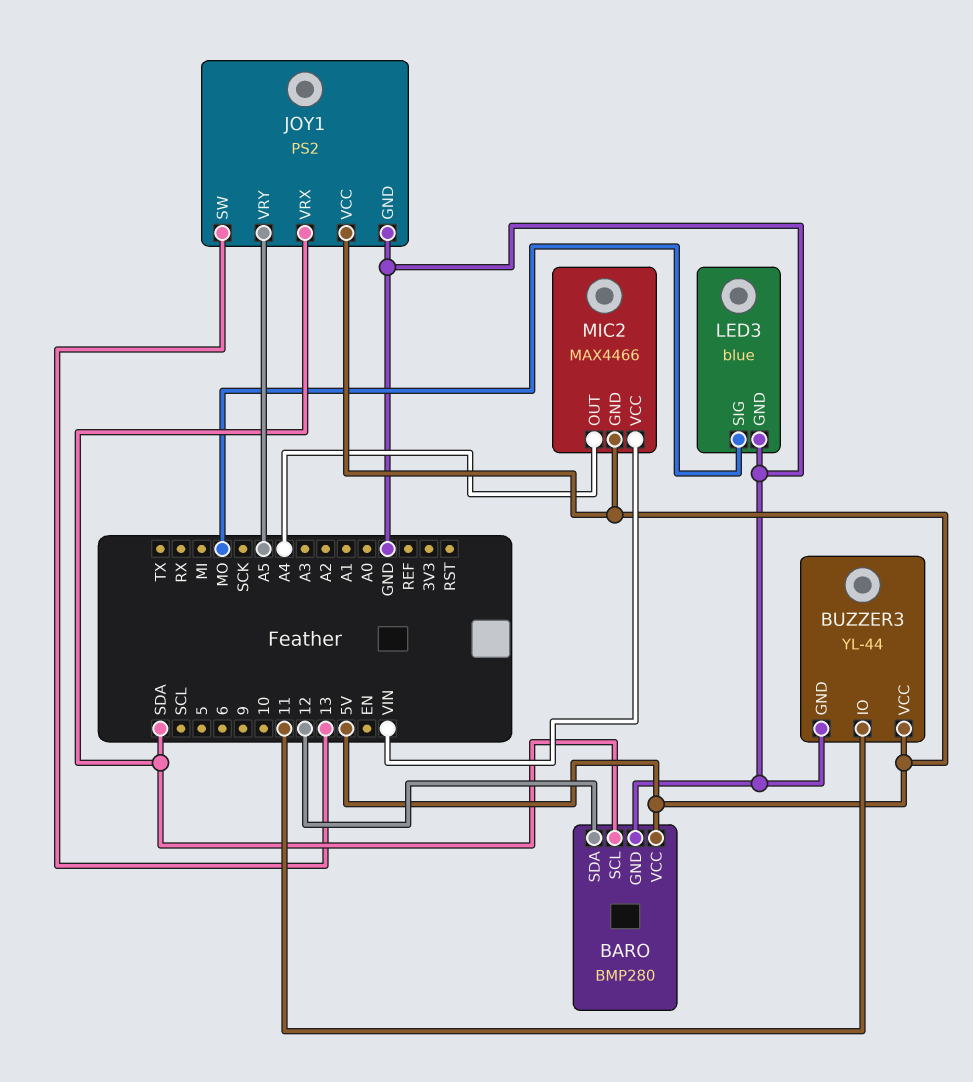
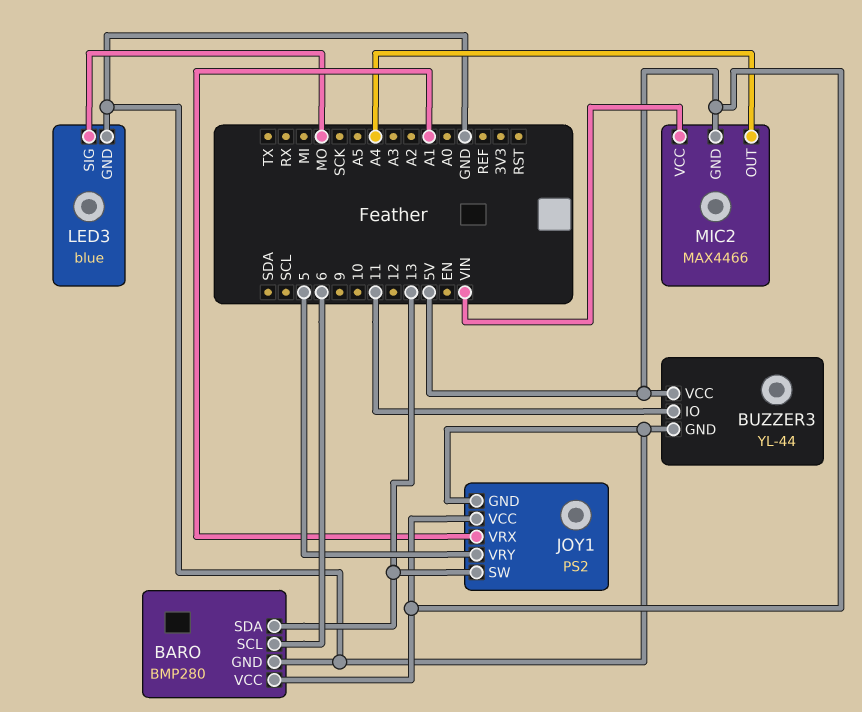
BARO pin SCL: SDA -> 6
BARO pin SDA: 12 -> 13
JOY1 pin VRX: SDA -> A1
JOY1 pin VRY: A5 -> 5

